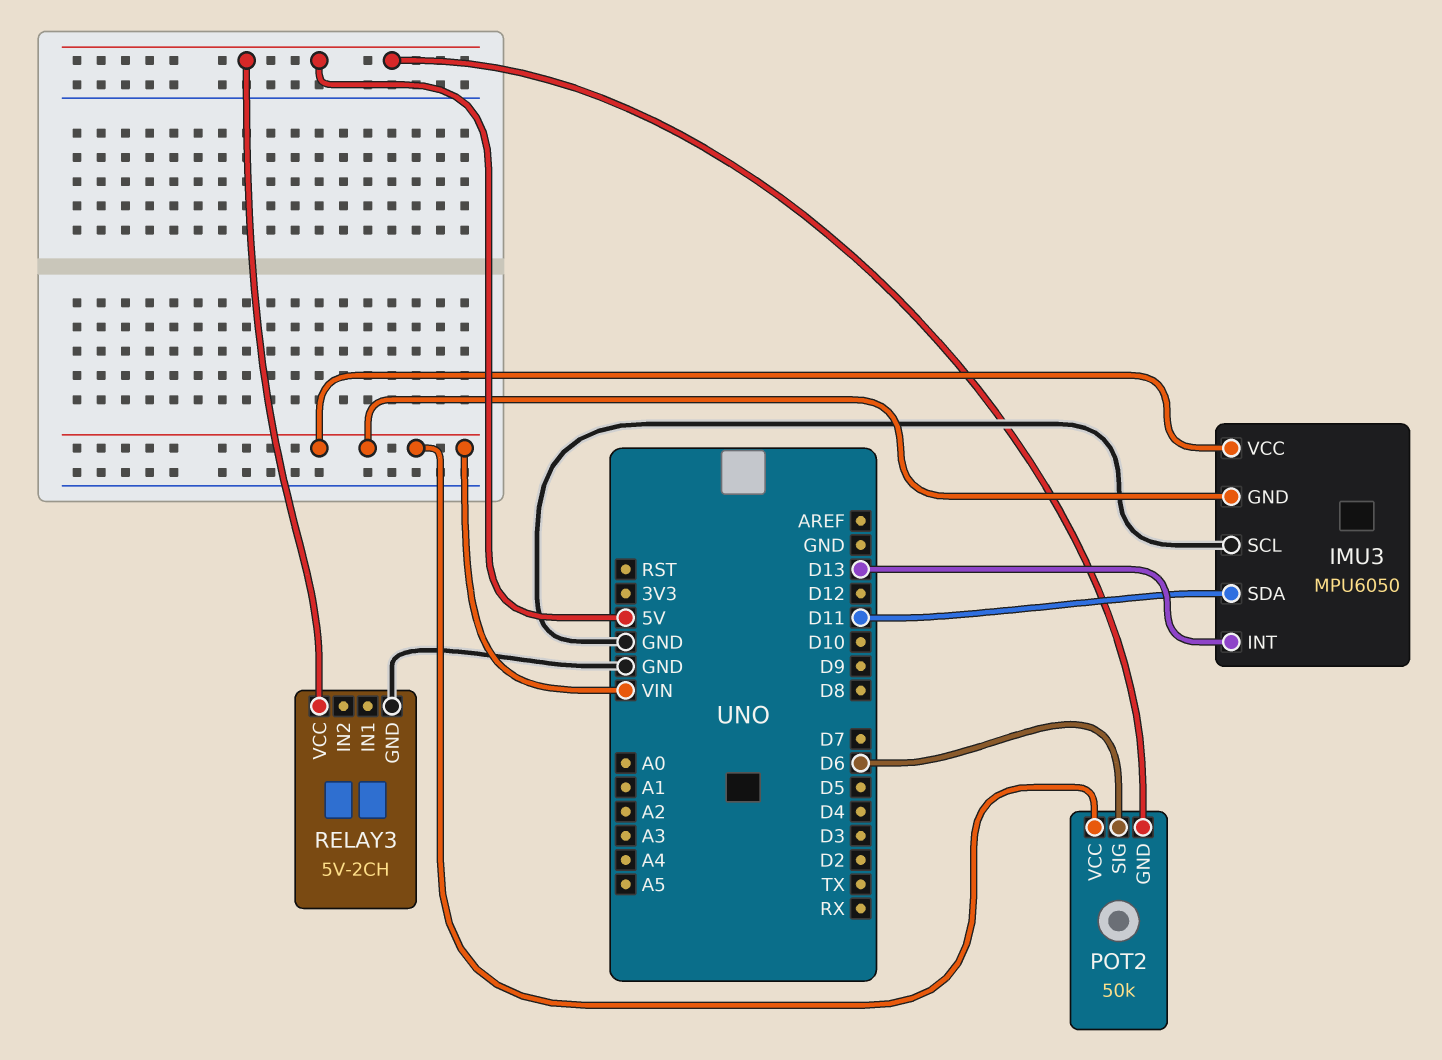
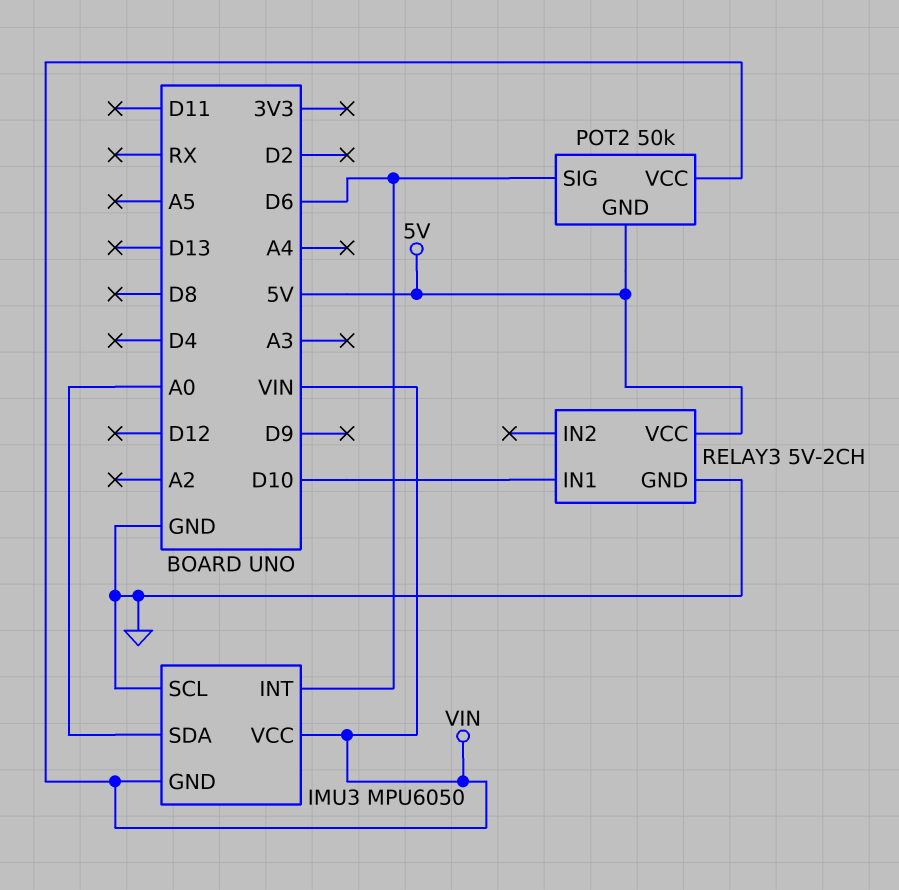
IMU3 pin INT: D13 -> D6
IMU3 pin SDA: D11 -> A0
RELAY3 pin IN1: none -> D10

